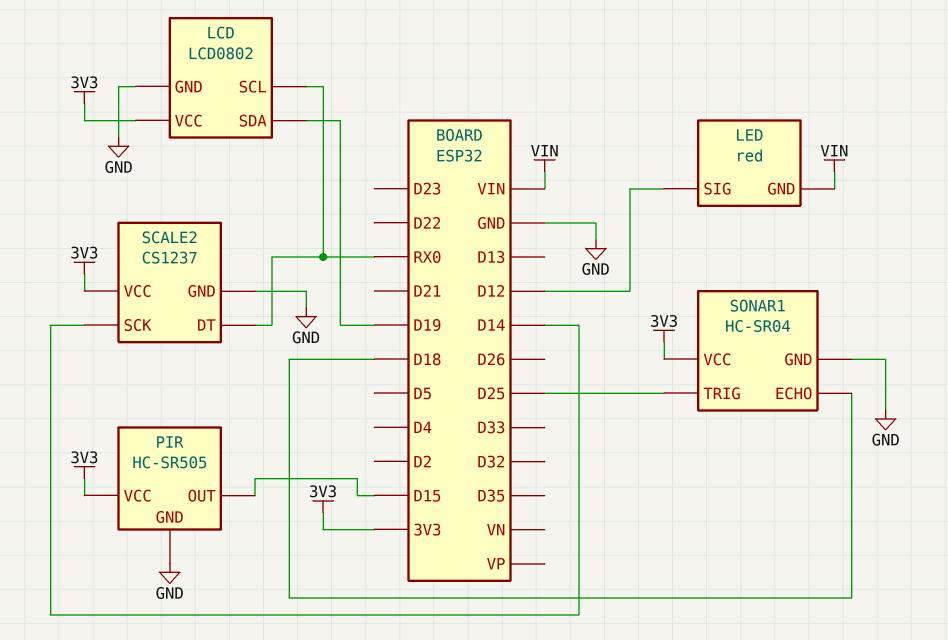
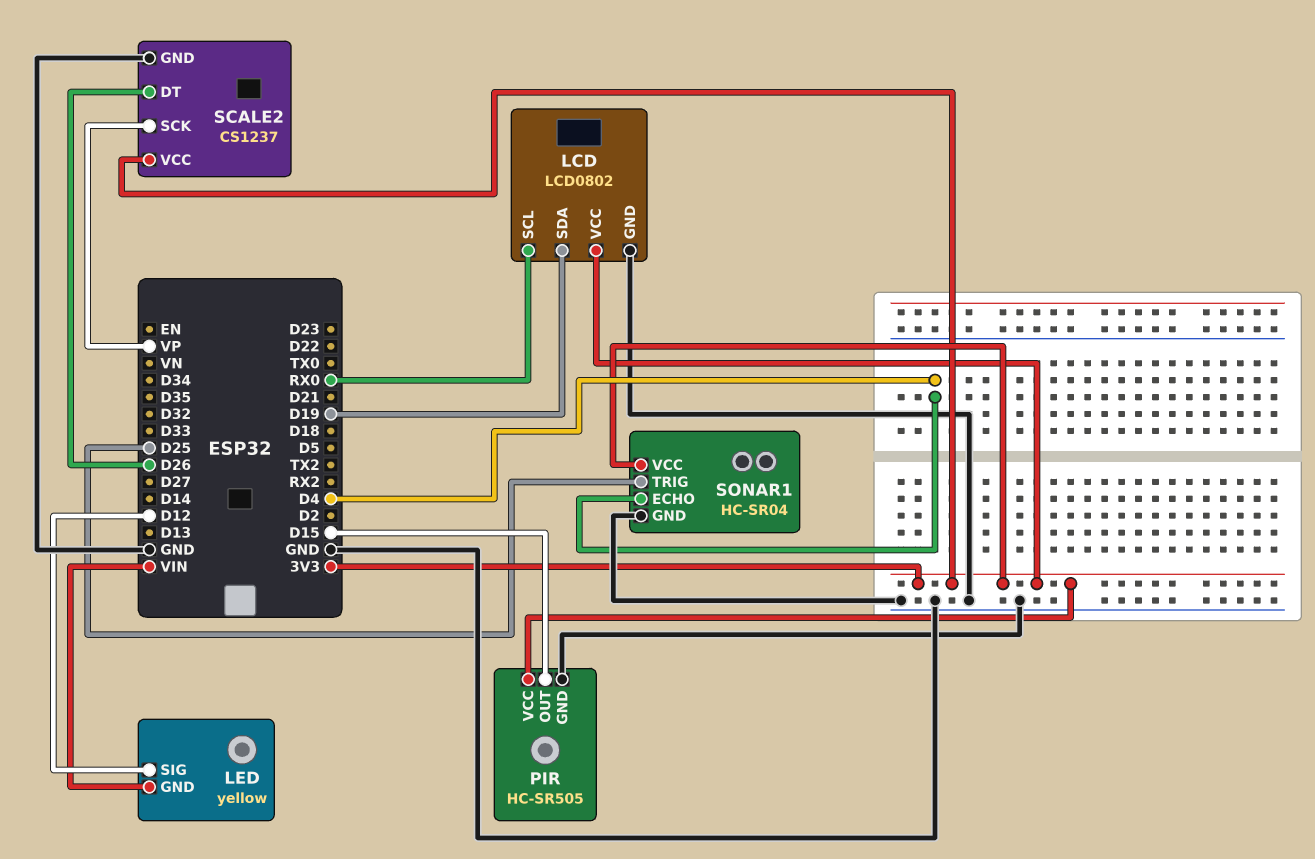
LED: red -> yellow
SCALE2 pin DT: RX0 -> D26
SCALE2 pin SCK: D14 -> VP
SONAR1 pin ECHO: D18 -> D4

